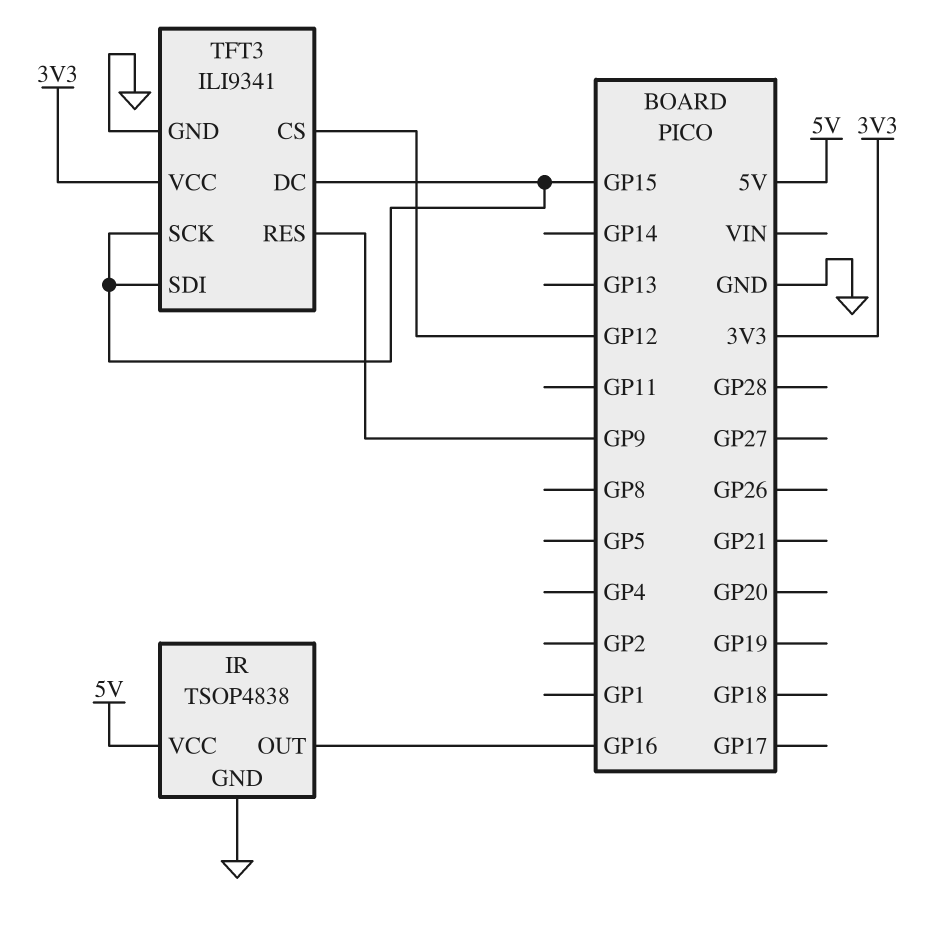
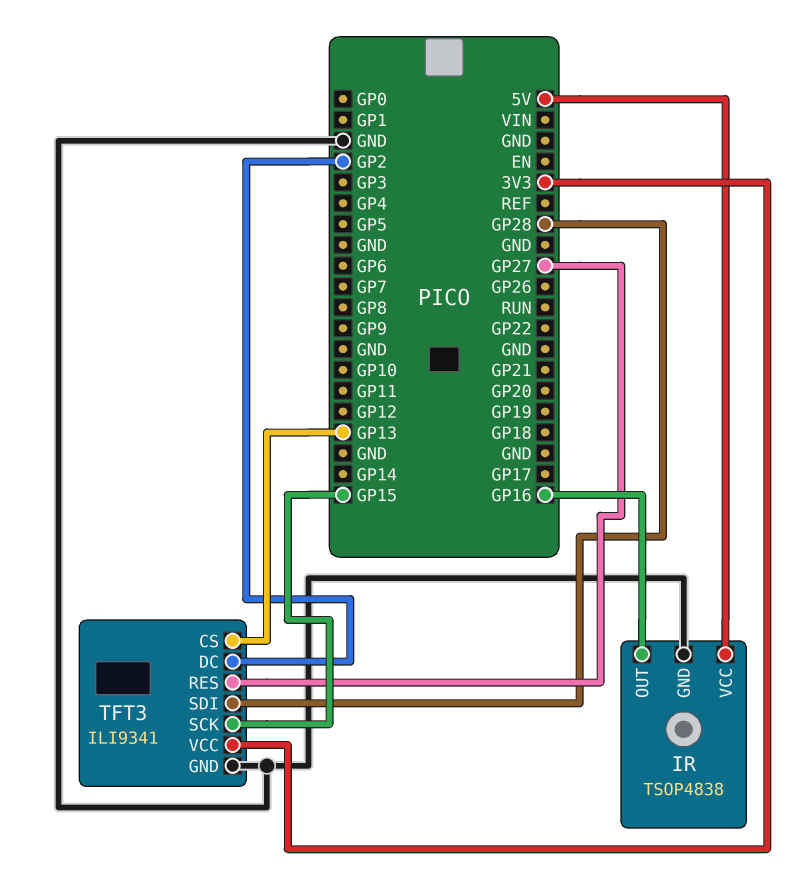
TFT3 pin CS: GP12 -> GP13
TFT3 pin DC: GP15 -> GP2
TFT3 pin RES: GP9 -> GP27
TFT3 pin SDI: GP15 -> GP28

